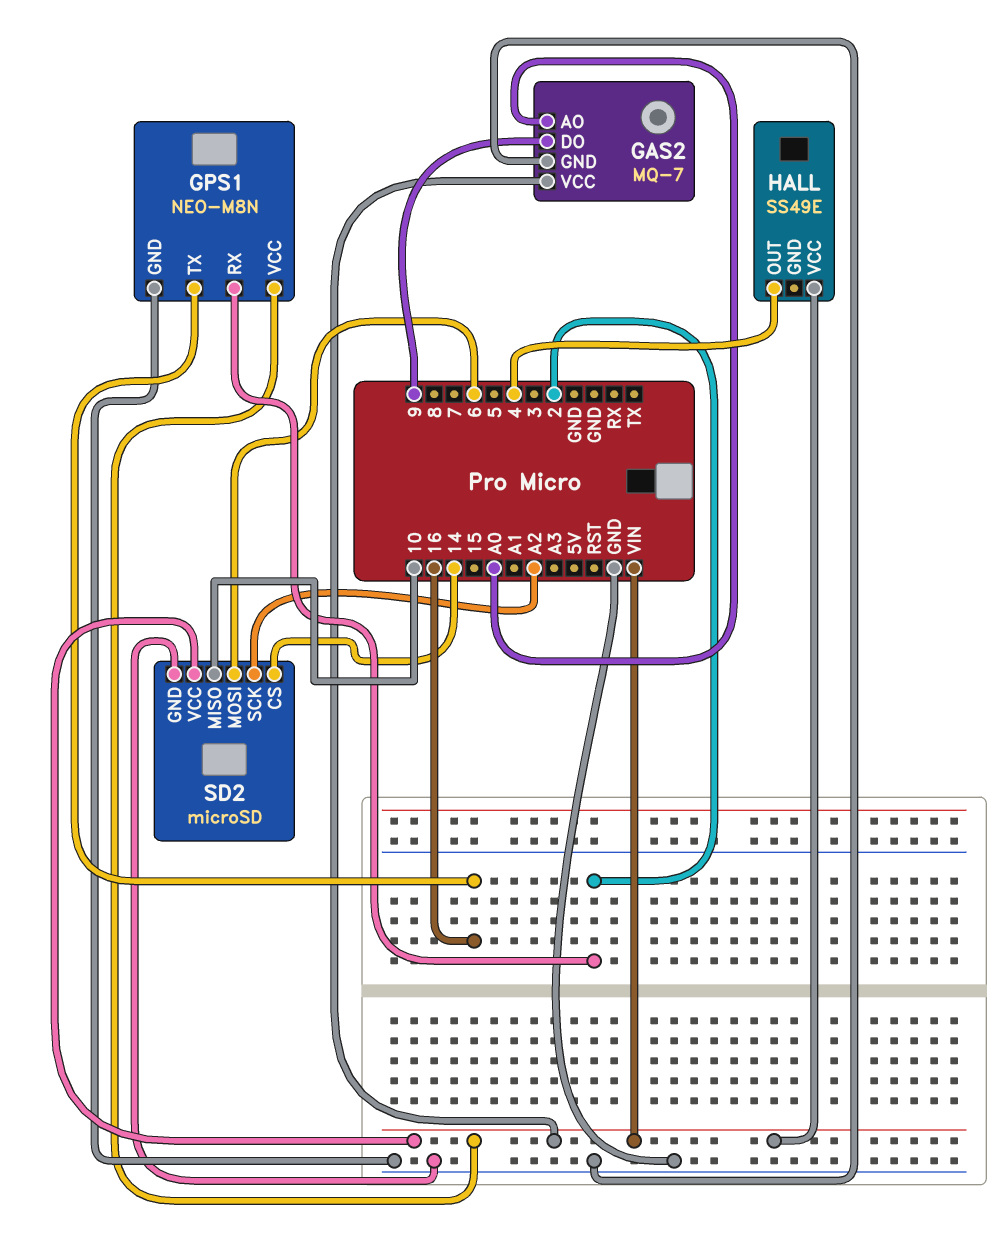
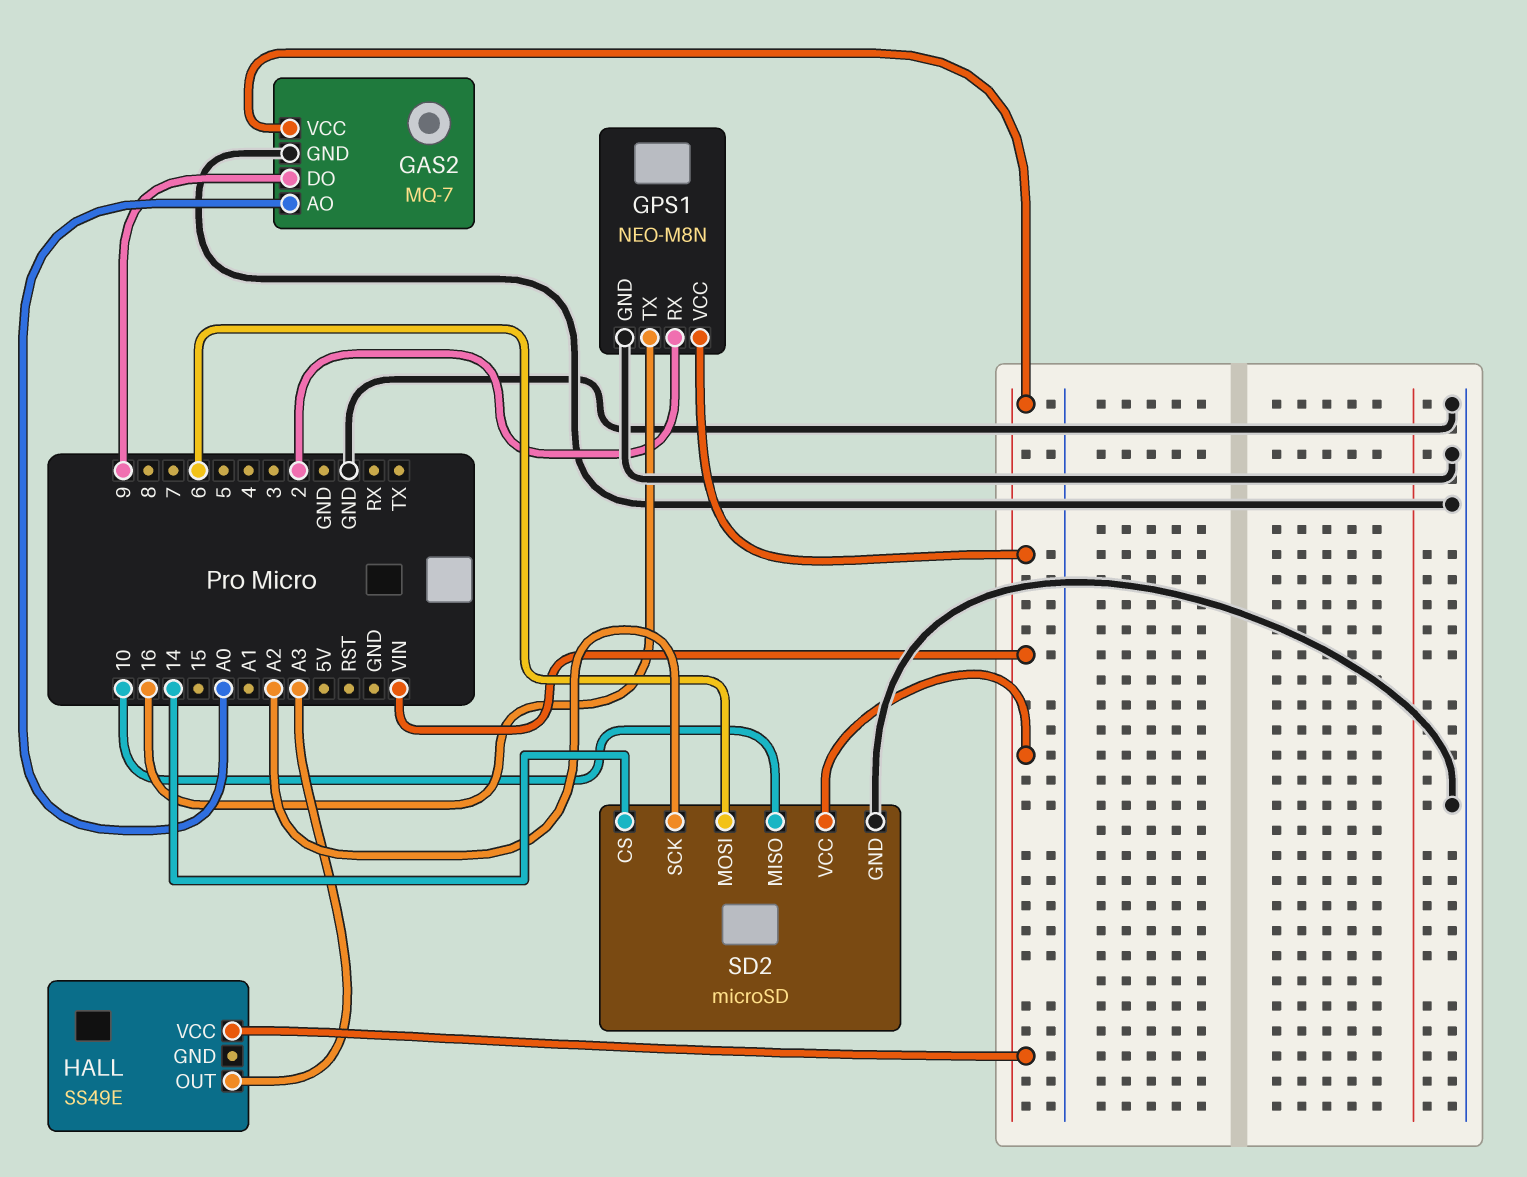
HALL pin OUT: 4 -> A3

